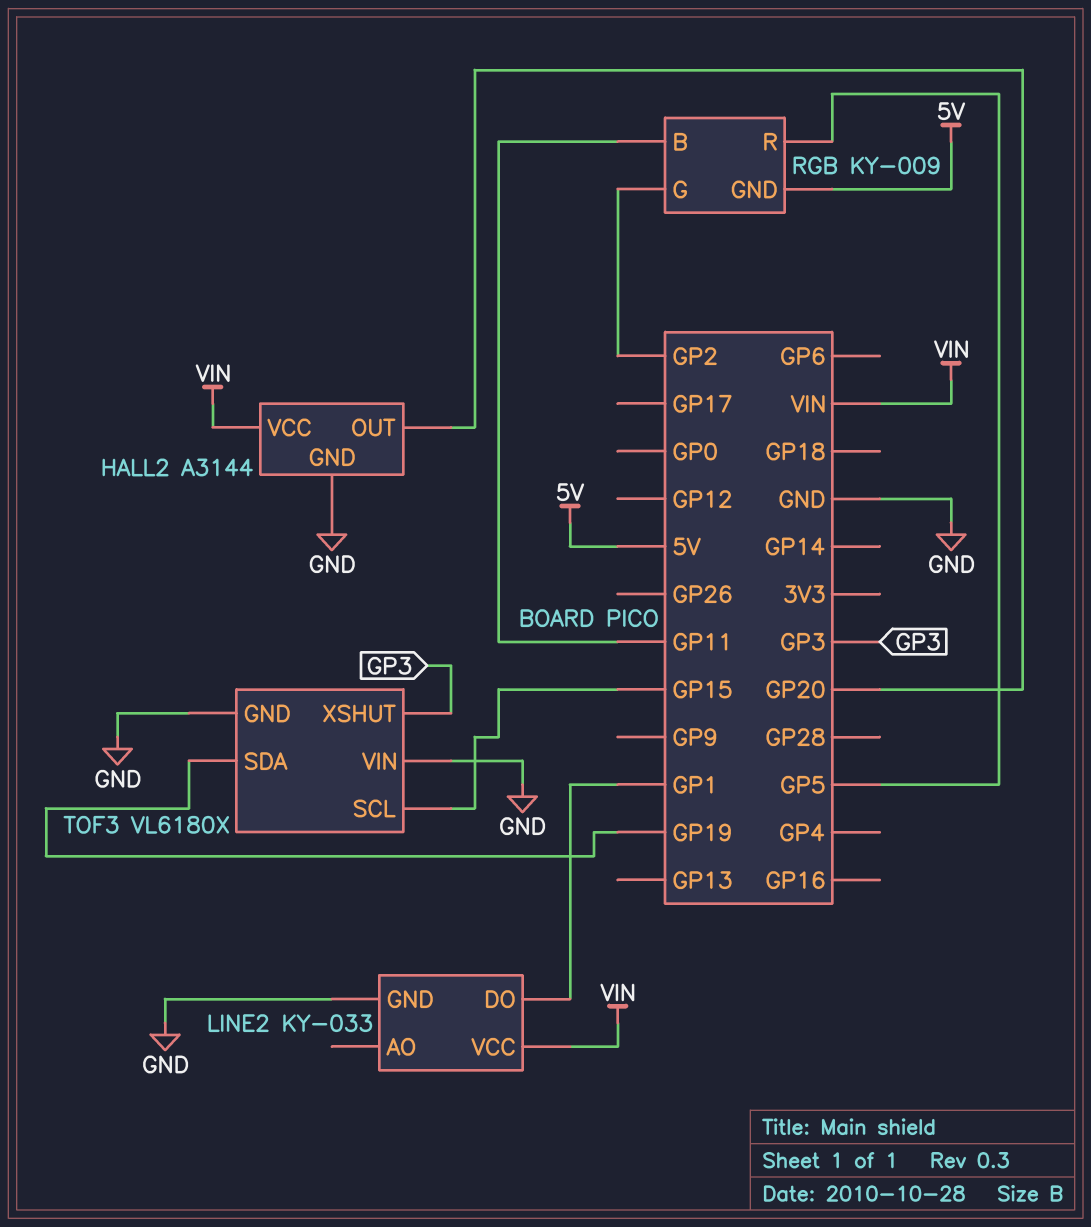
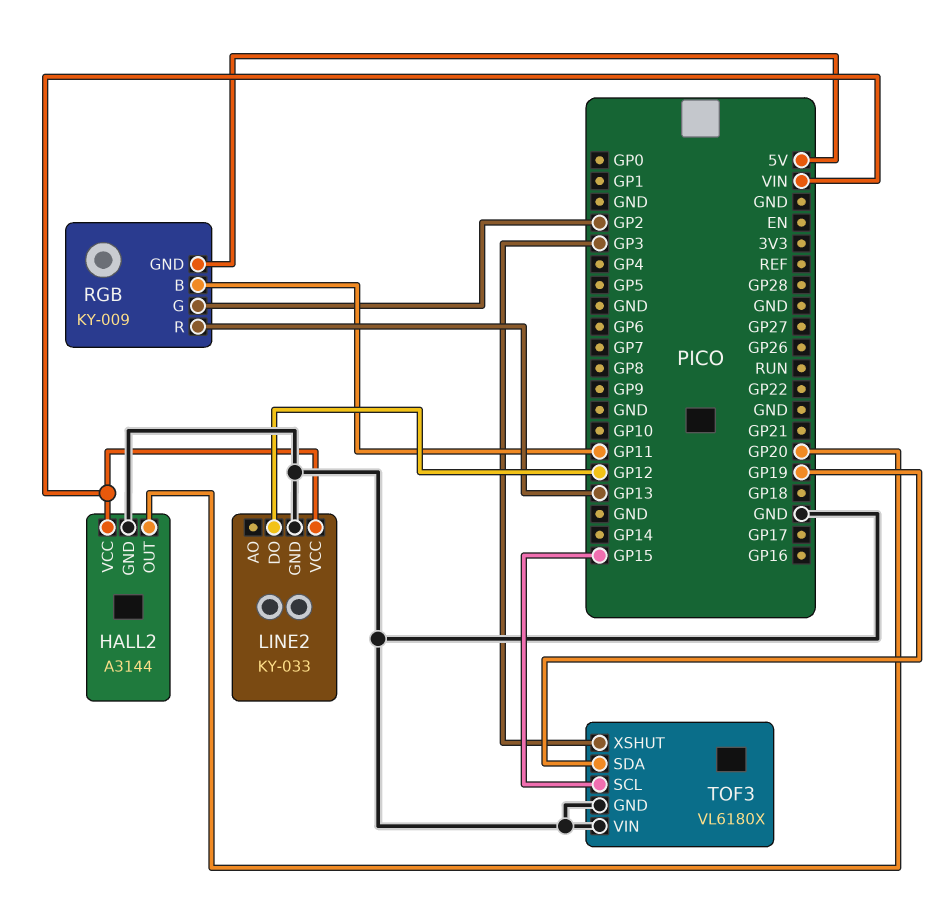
LINE2 pin DO: GP1 -> GP12
RGB pin R: GP5 -> GP13

